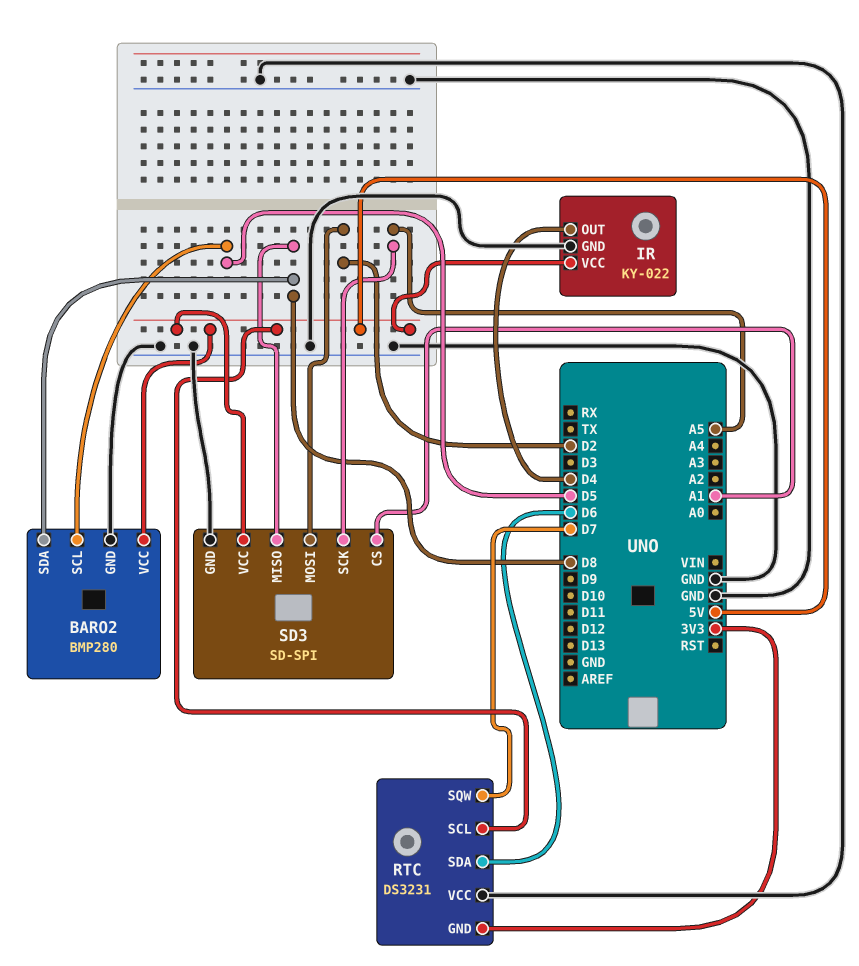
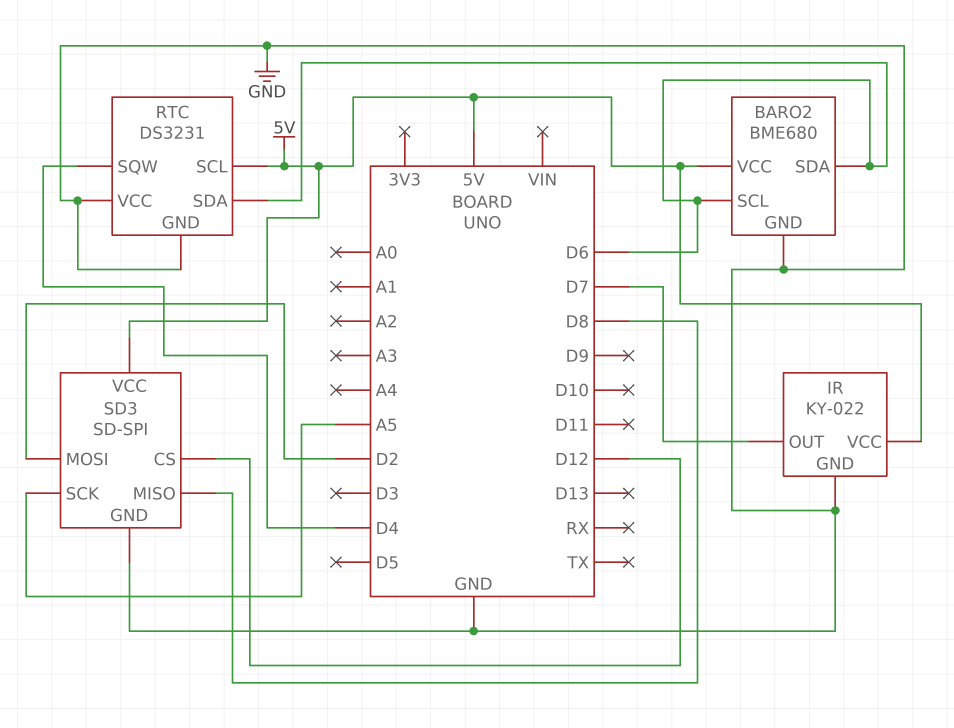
BARO2: BMP280 -> BME680
BARO2 pin SCL: D5 -> D6
BARO2 pin SDA: D8 -> D6
IR pin OUT: D4 -> D7
RTC pin GND: 3V3 -> GND
RTC pin SQW: D7 -> D4
SD3 pin CS: A1 -> D12

